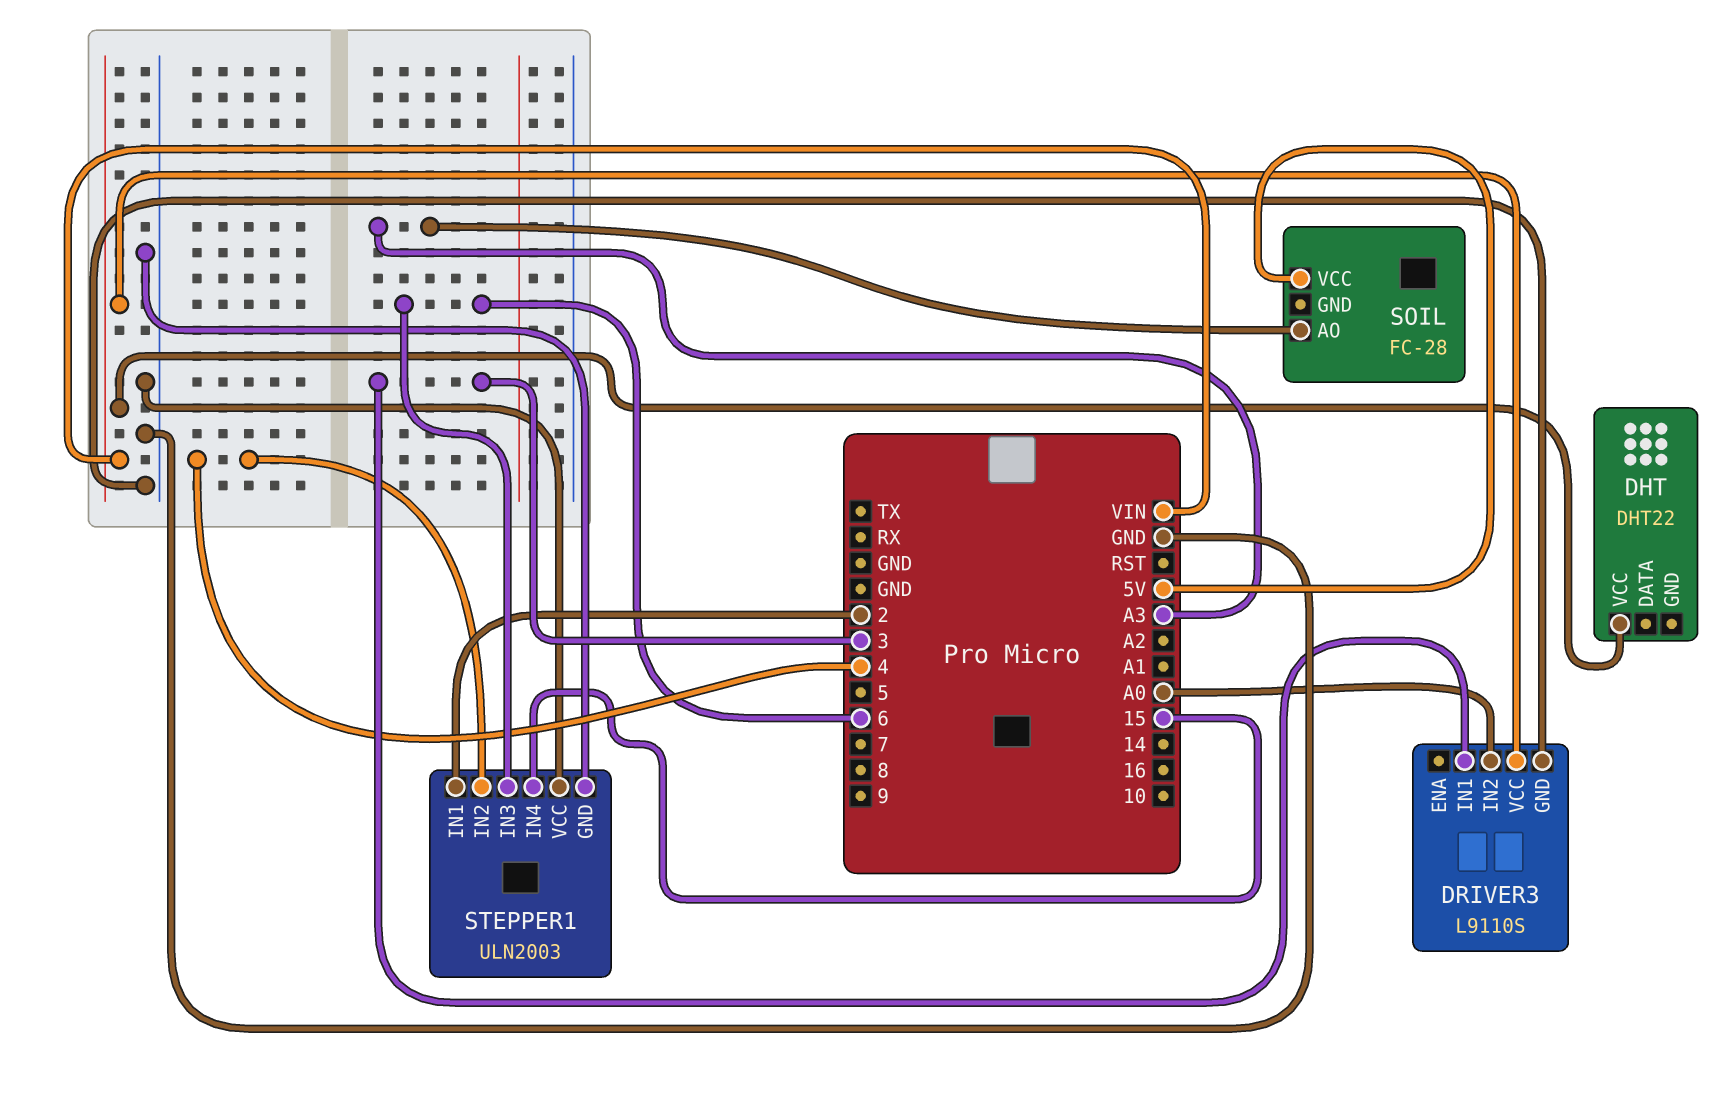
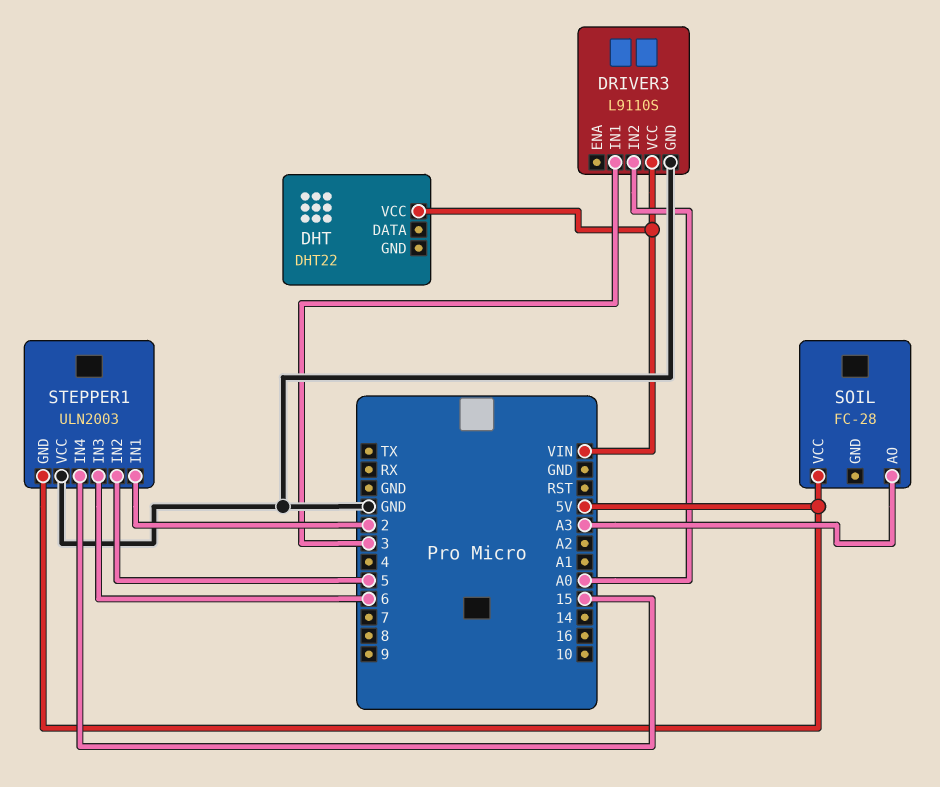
STEPPER1 pin GND: GND -> 5V
STEPPER1 pin IN2: 4 -> 5

